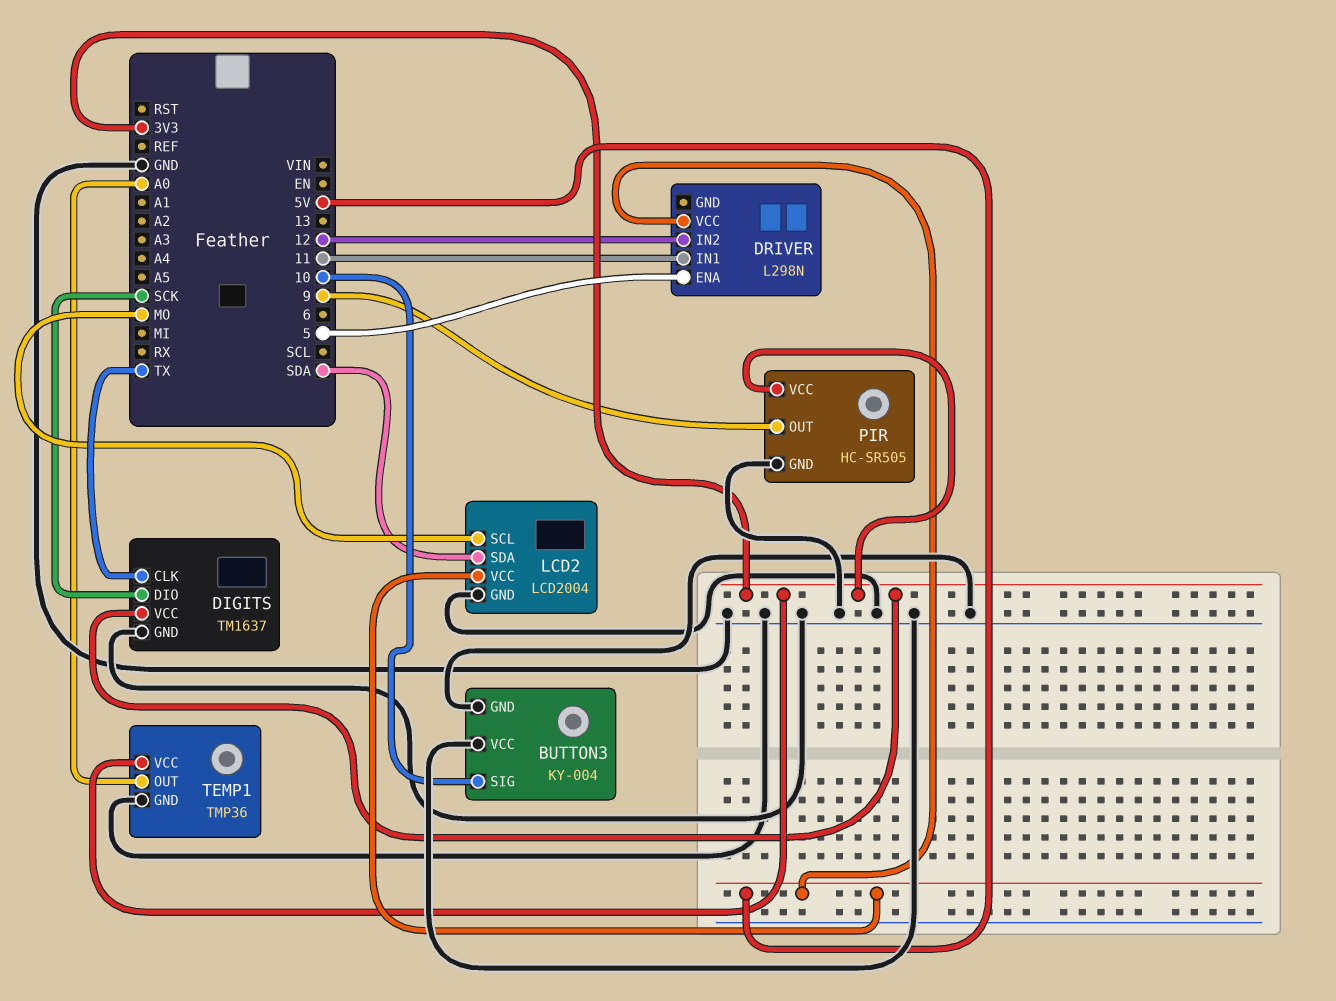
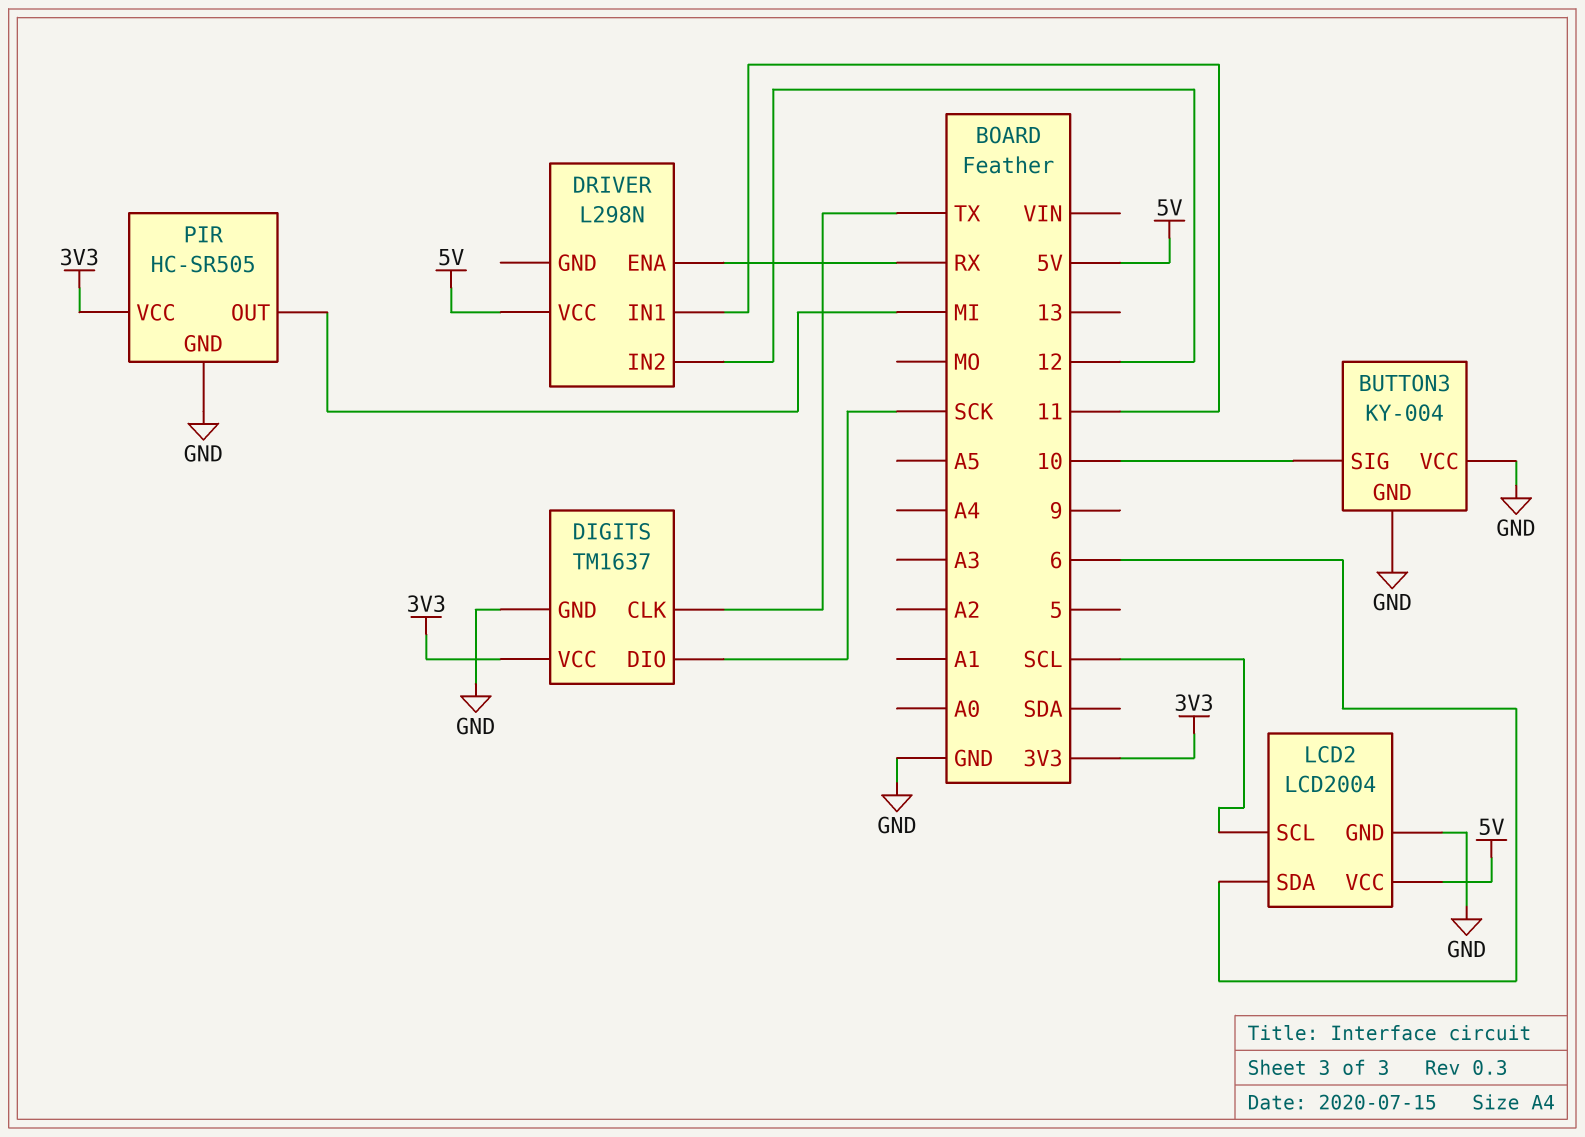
DRIVER pin ENA: 5 -> RX
LCD2 pin SCL: MO -> SCL
LCD2 pin SDA: SDA -> 6
PIR pin OUT: 9 -> MI
TEMP1: TMP36 -> none
TEMP1 pin GND: GND -> none
TEMP1 pin OUT: A0 -> none
TEMP1 pin VCC: 3V3 -> none

